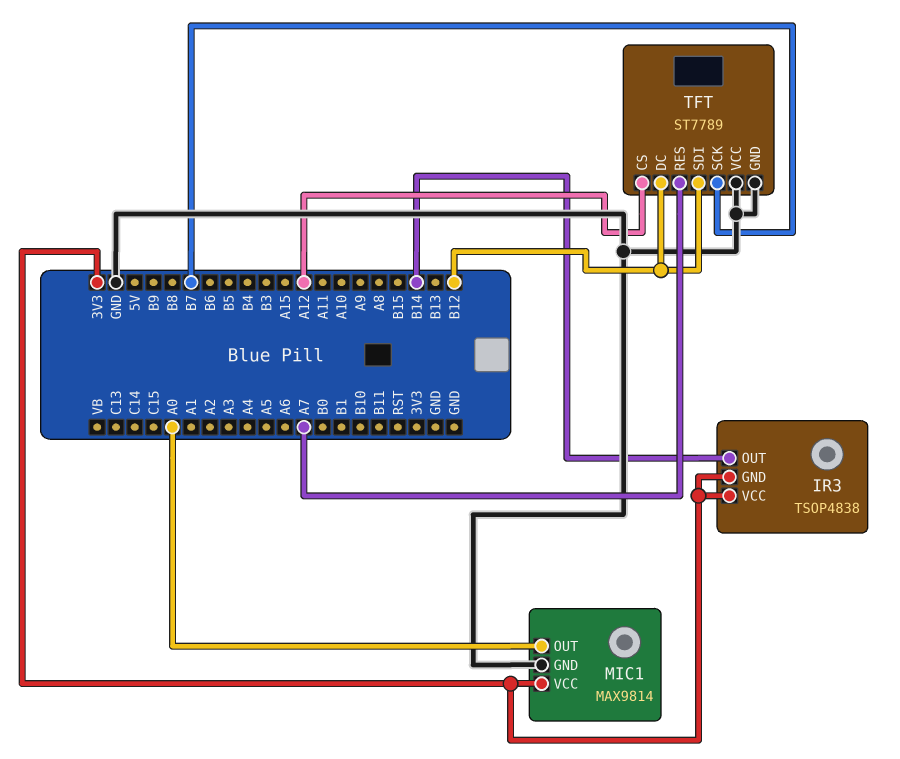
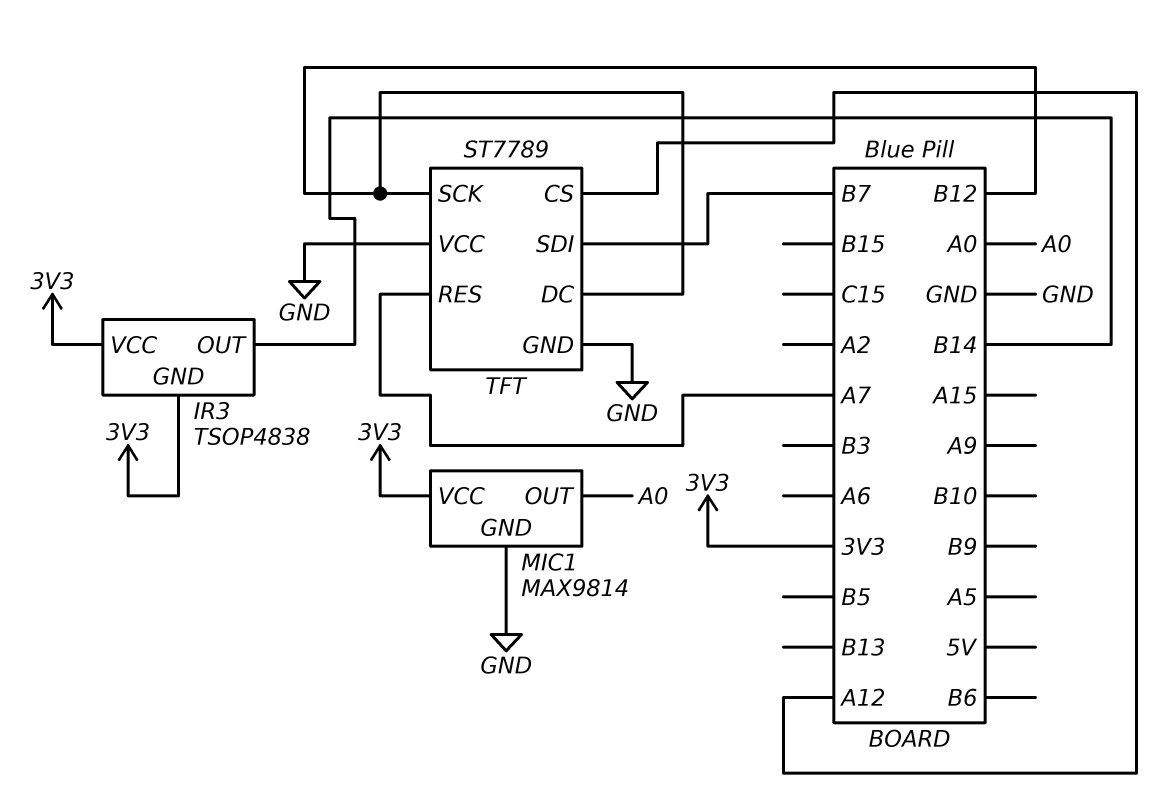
TFT pin SCK: B7 -> B12
TFT pin SDI: B12 -> B7

